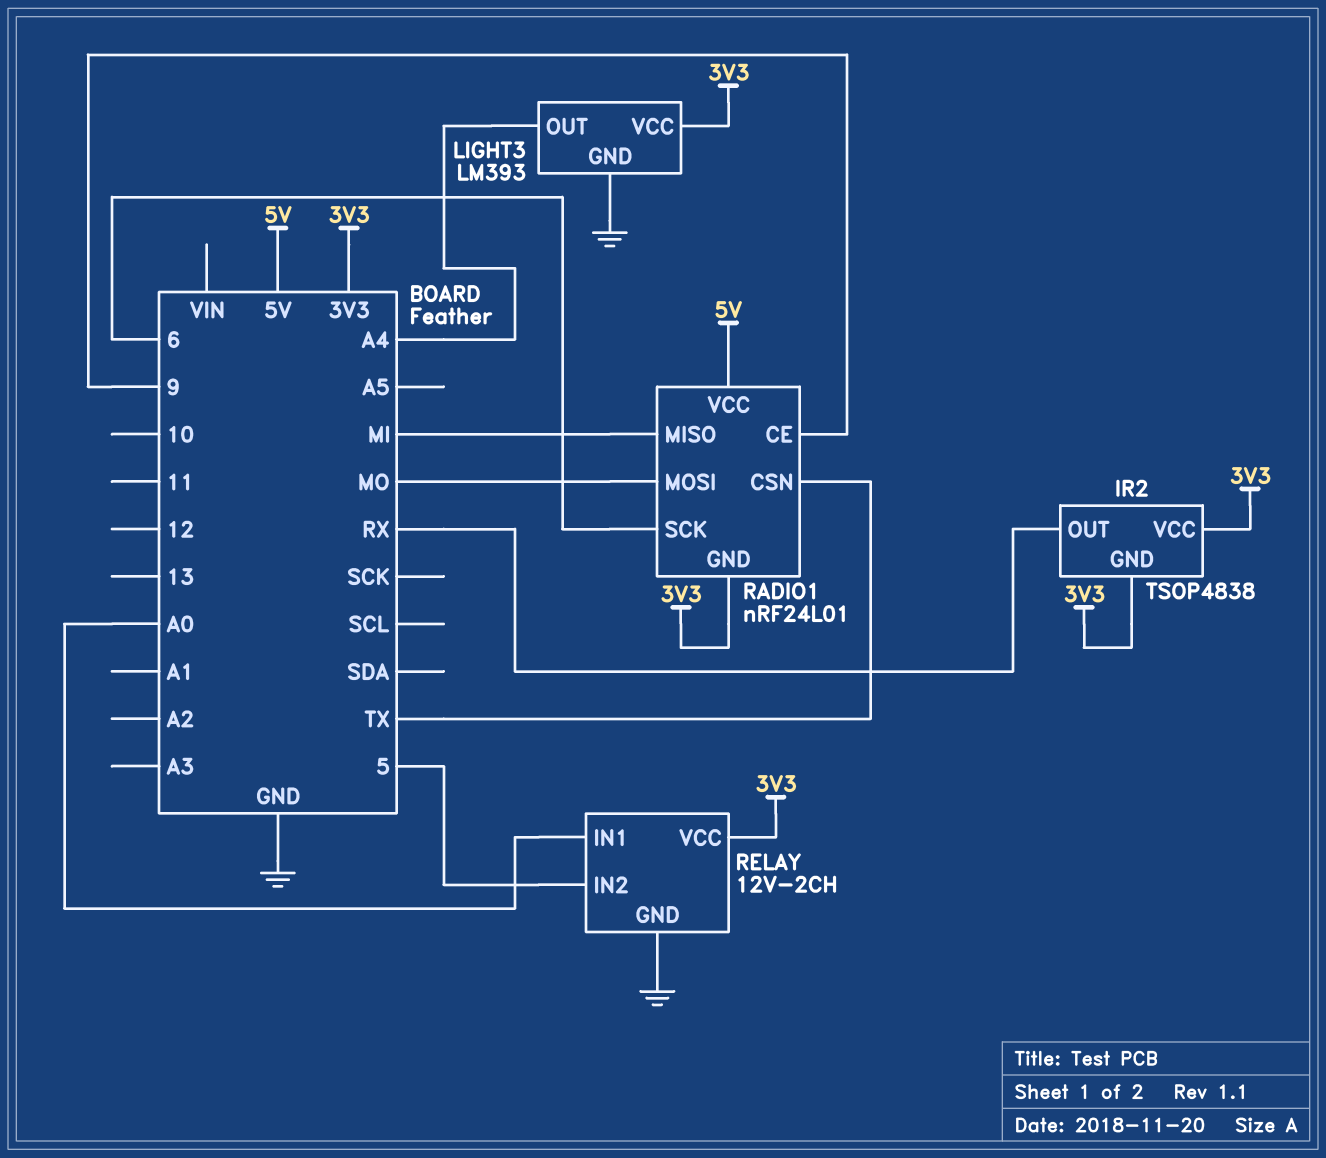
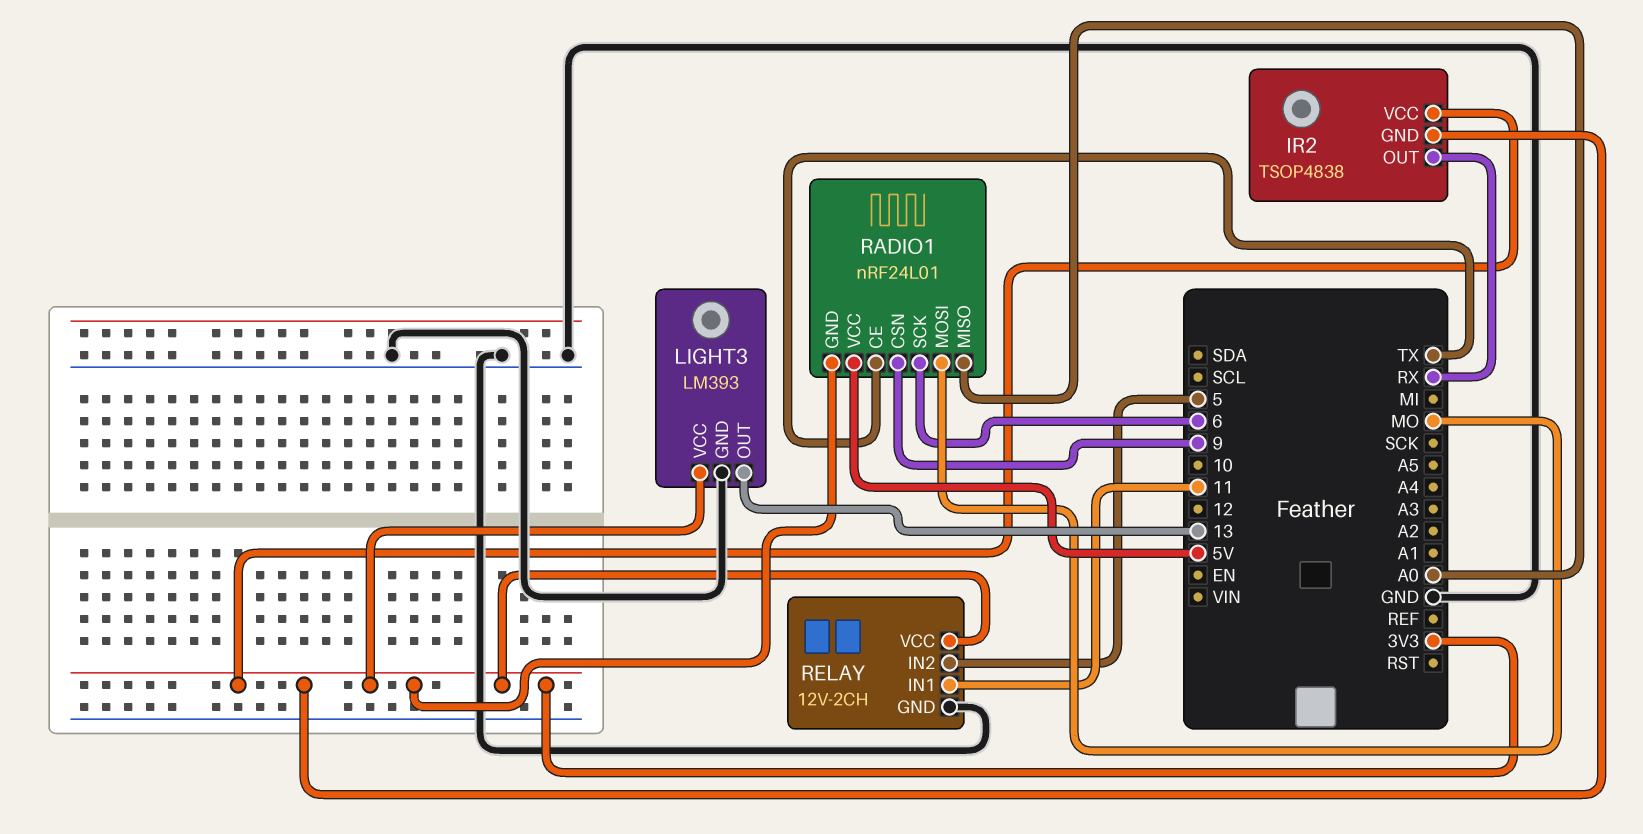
LIGHT3 pin OUT: A4 -> 13
RADIO1 pin CE: 9 -> TX
RADIO1 pin CSN: TX -> 9
RADIO1 pin MISO: MI -> A0
RELAY pin IN1: A0 -> 11

